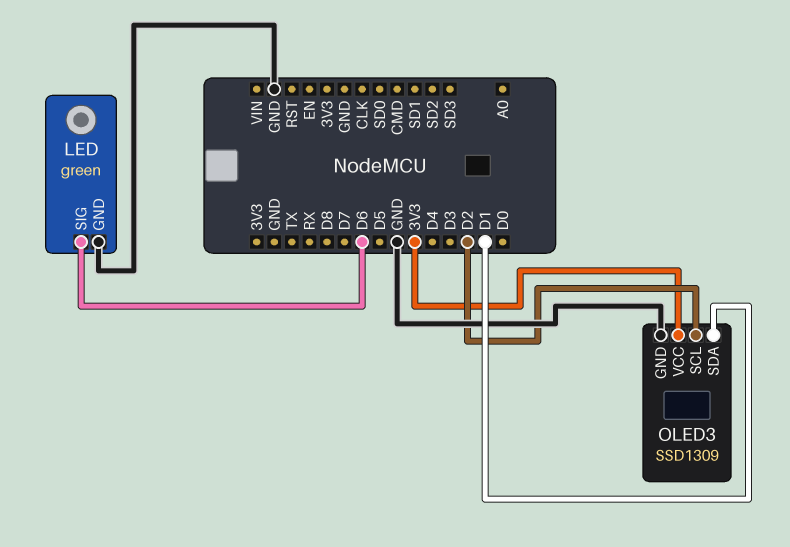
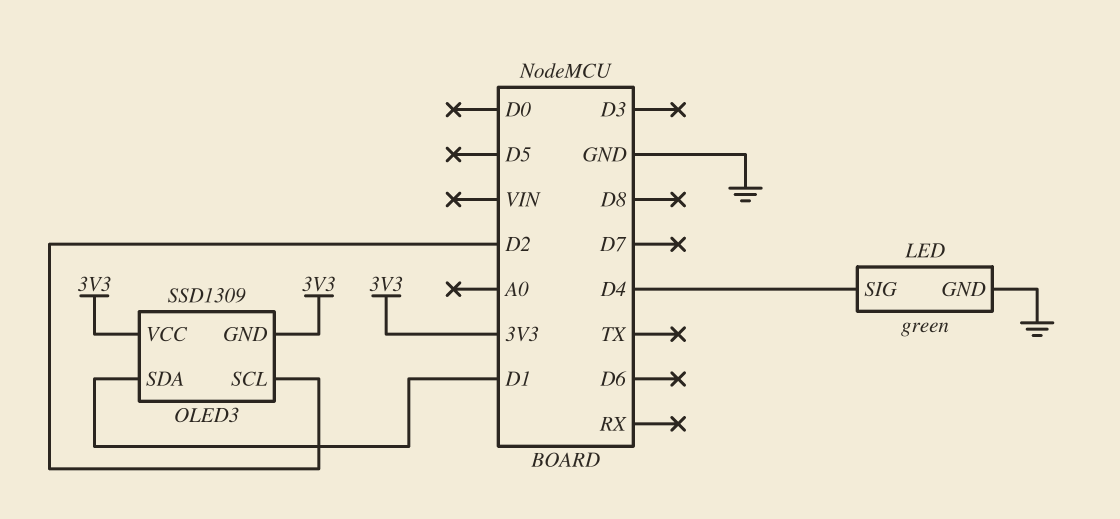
LED pin SIG: D6 -> D4
OLED3 pin GND: GND -> 3V3

